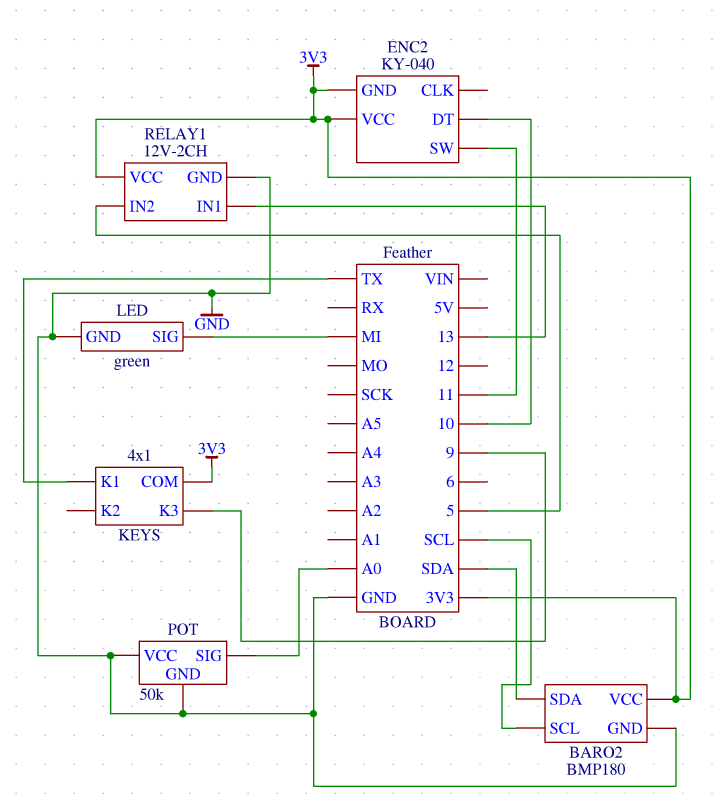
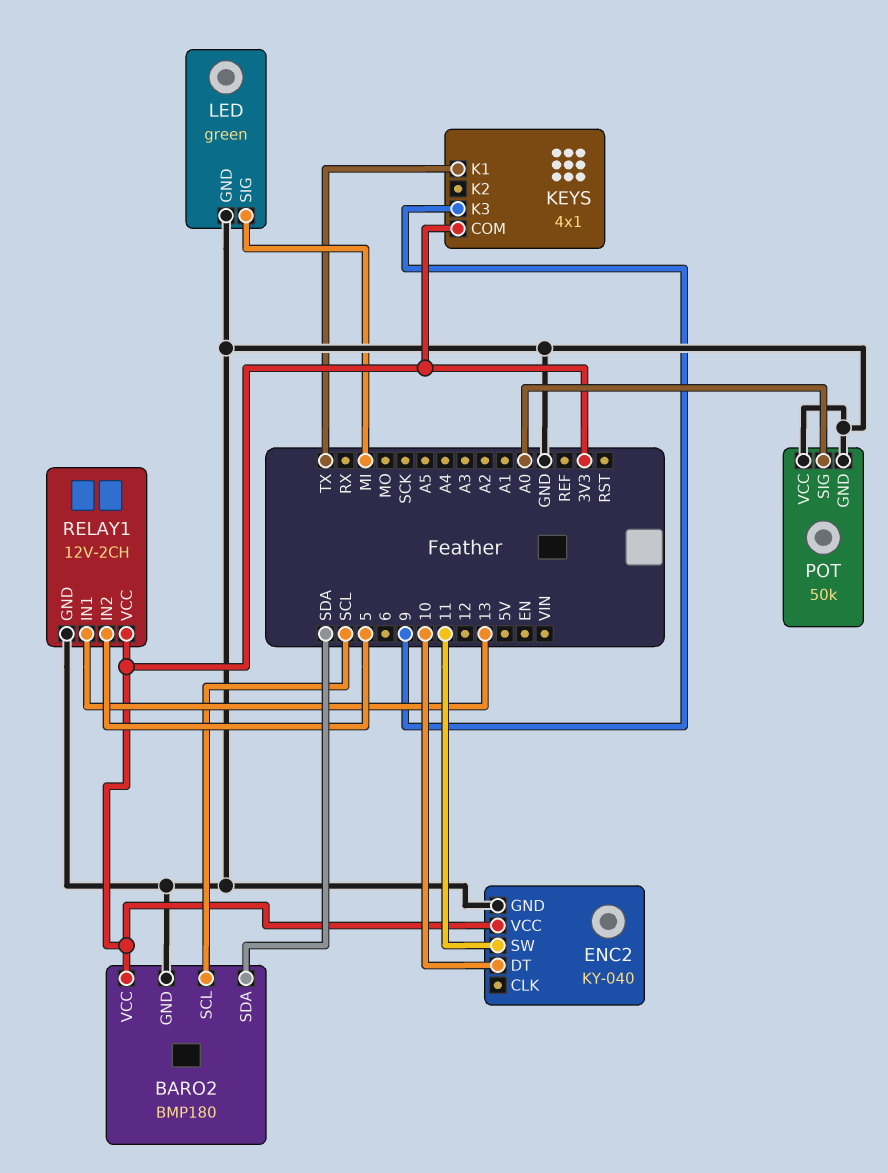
ENC2 pin GND: 3V3 -> GND

